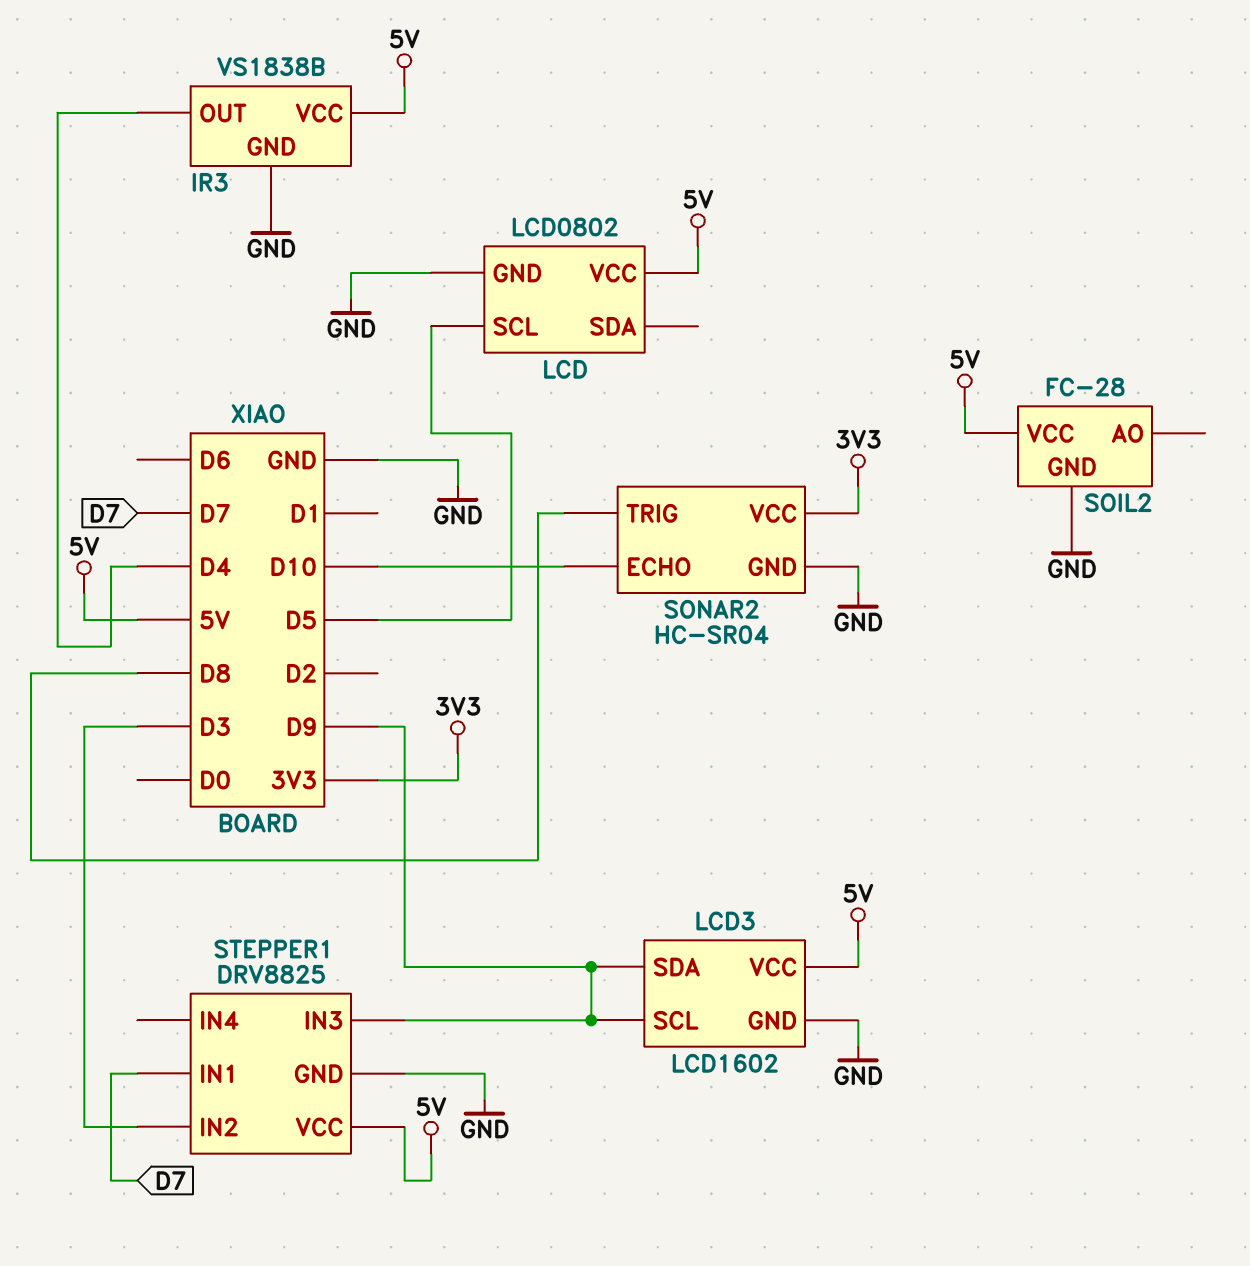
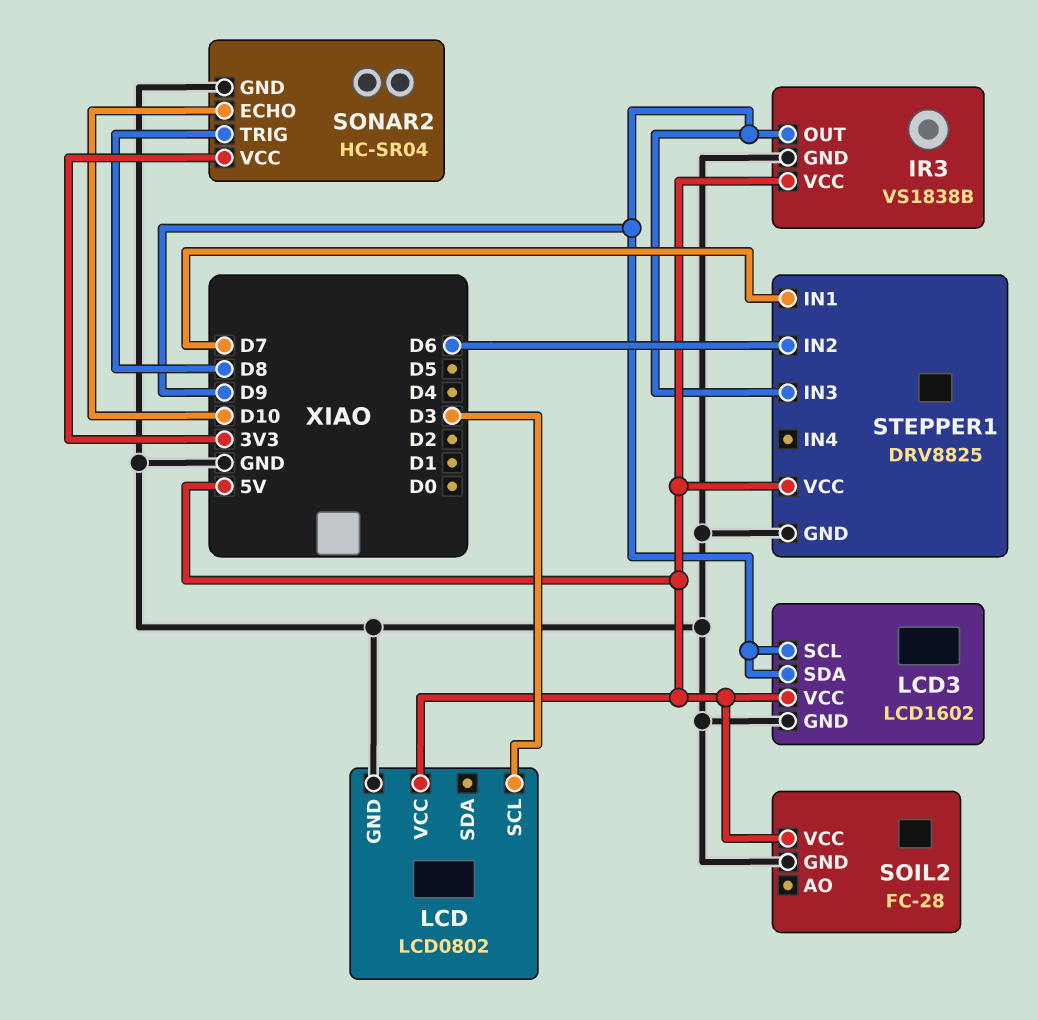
IR3 pin OUT: D4 -> D9
LCD pin SCL: D5 -> D3
STEPPER1 pin IN2: D3 -> D6

